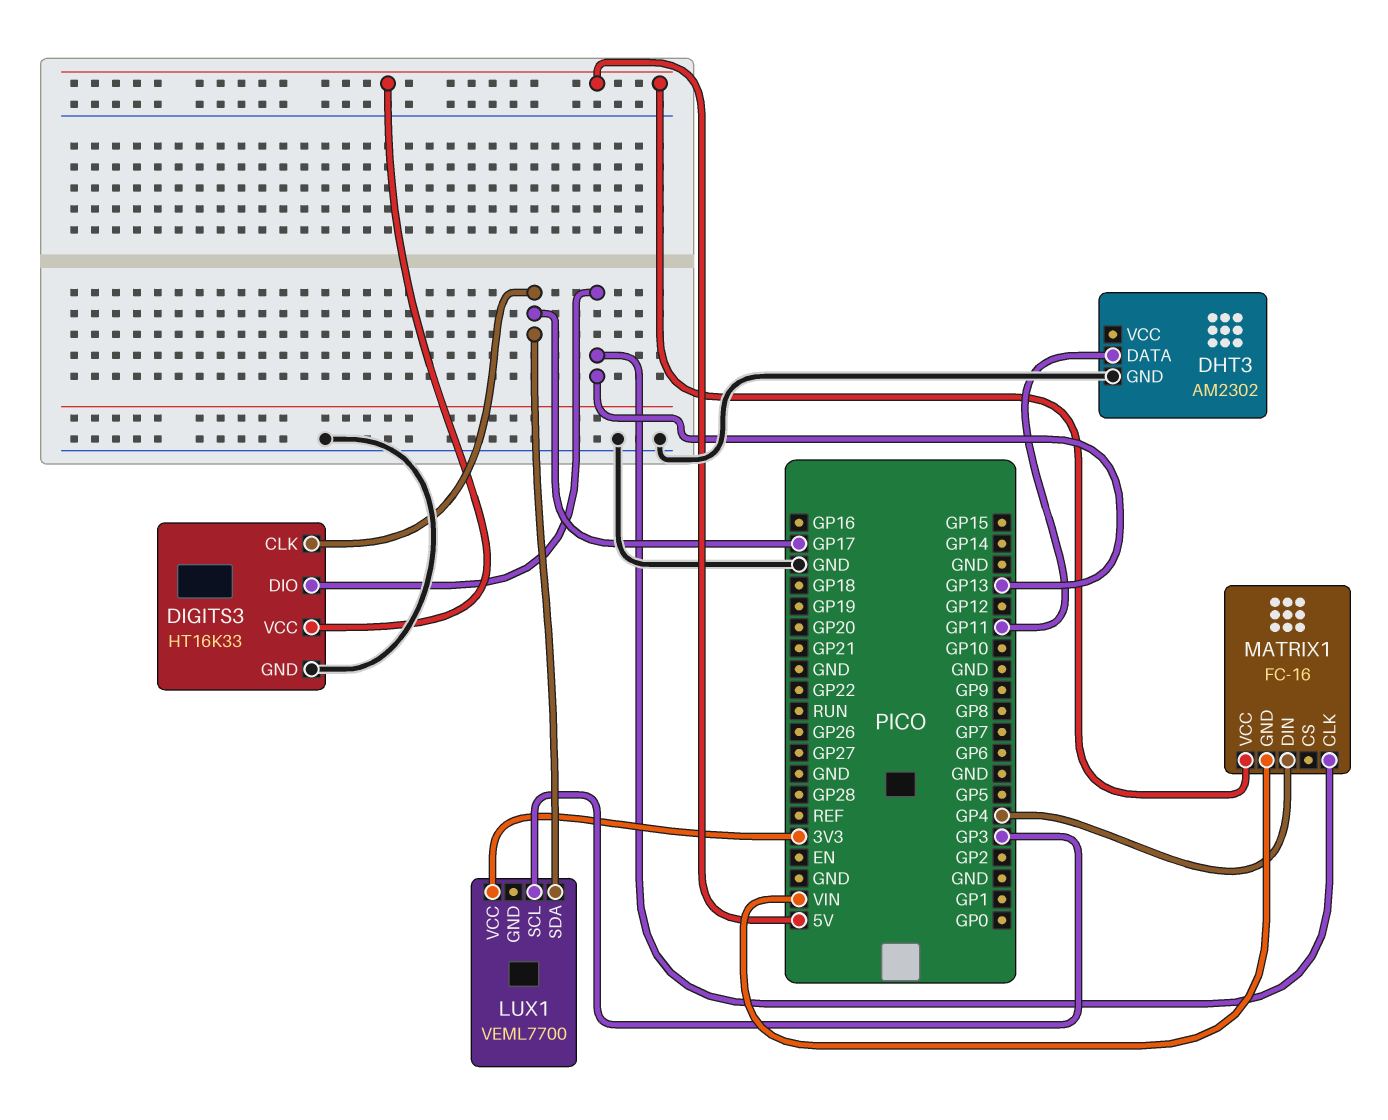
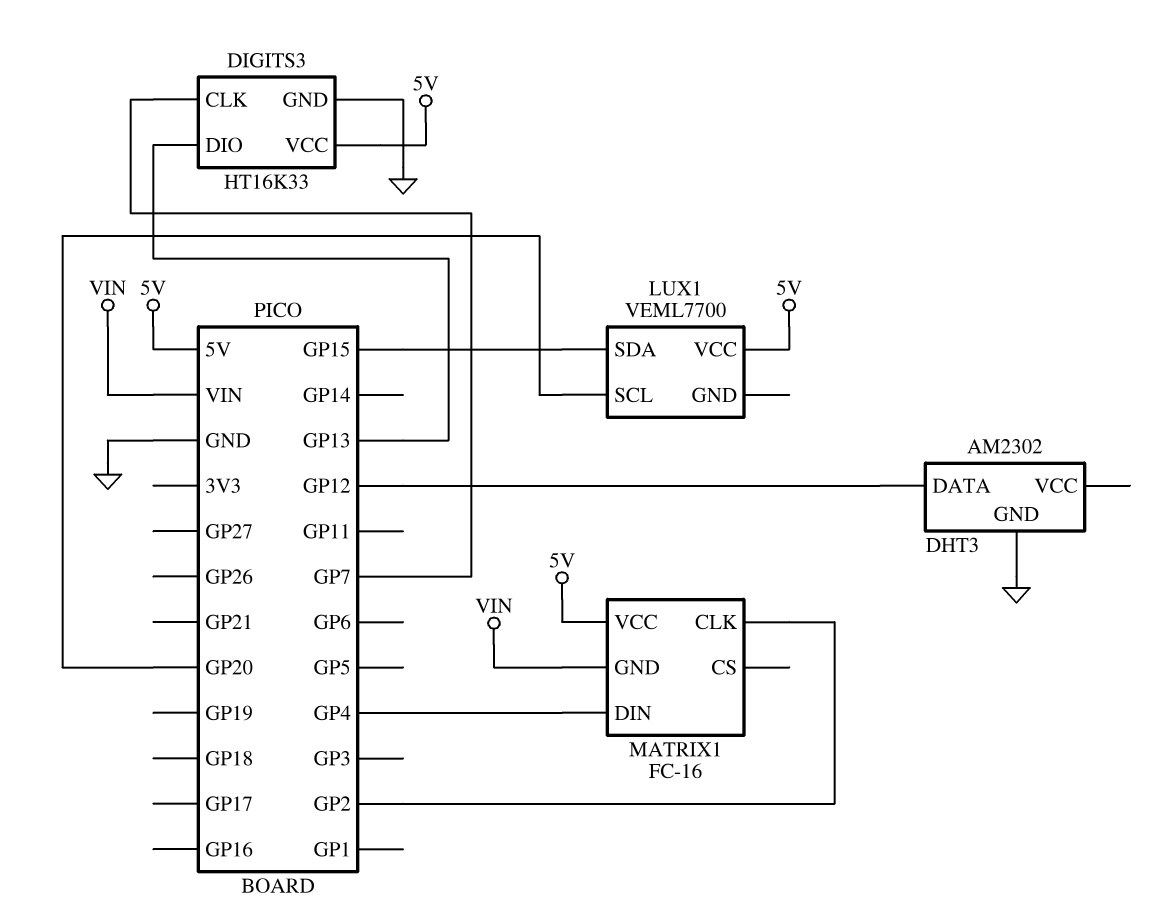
DHT3 pin DATA: GP11 -> GP12
DIGITS3 pin CLK: GP17 -> GP7
LUX1 pin SCL: GP3 -> GP20
LUX1 pin SDA: GP17 -> GP15
LUX1 pin VCC: 3V3 -> 5V
MATRIX1 pin CLK: GP13 -> GP2

